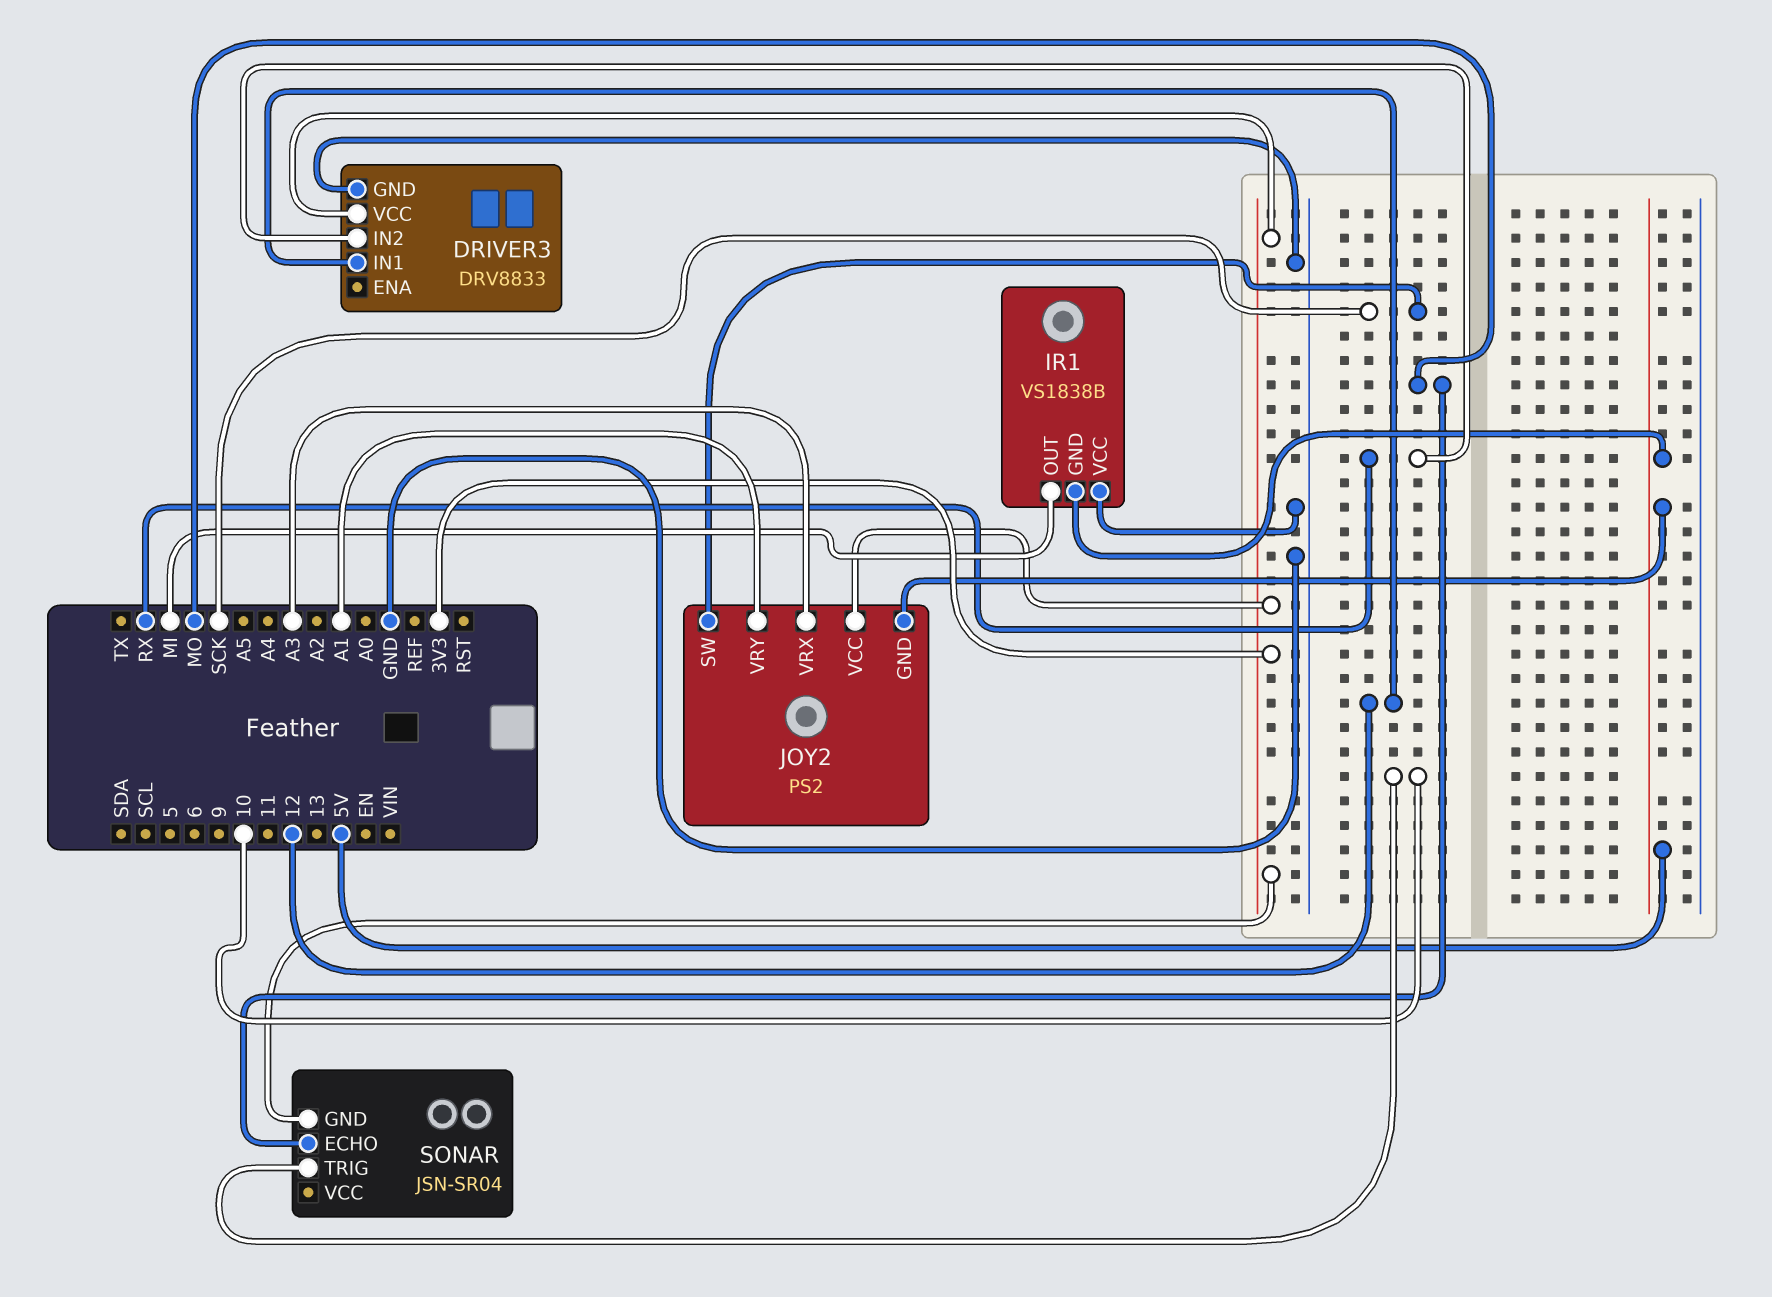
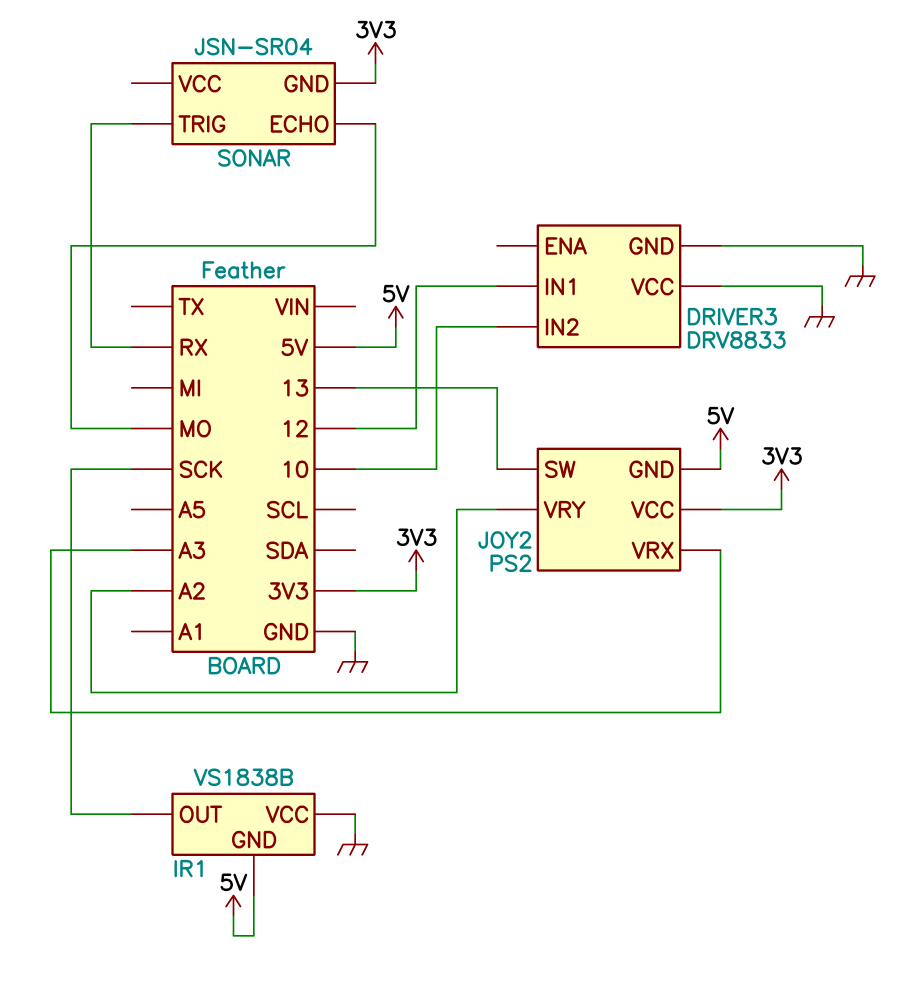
DRIVER3 pin IN2: RX -> 10
DRIVER3 pin VCC: 3V3 -> GND
IR1 pin OUT: MI -> SCK
JOY2 pin SW: SCK -> 13
JOY2 pin VRY: A1 -> A2
SONAR pin TRIG: 10 -> RX

